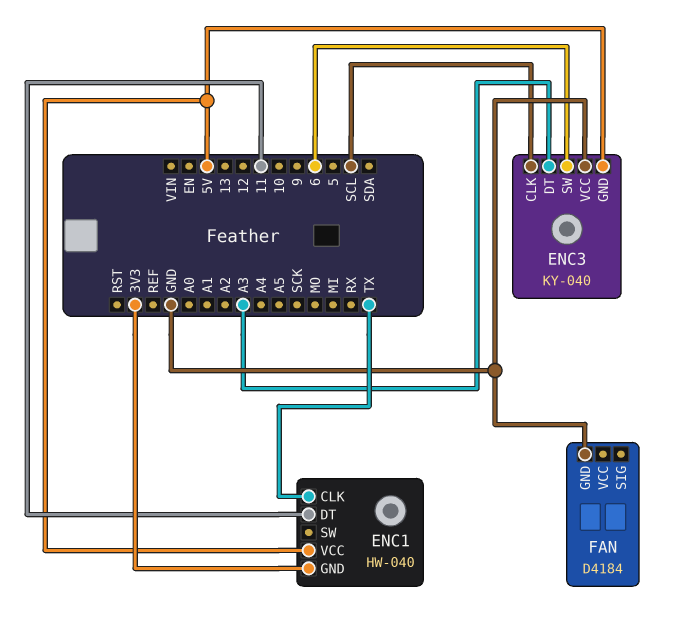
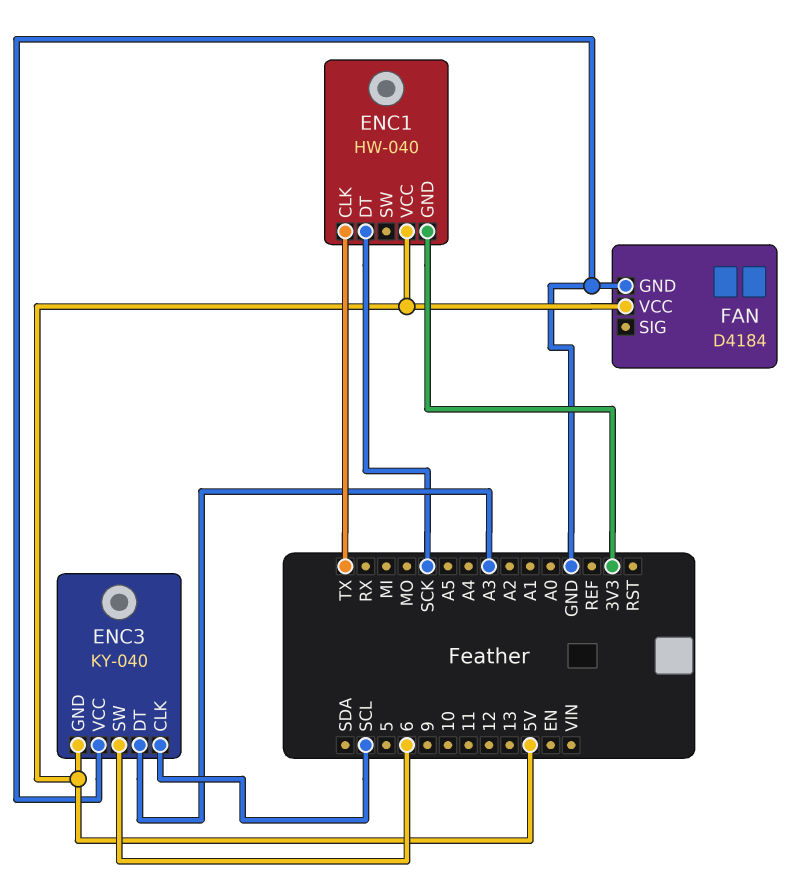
ENC1 pin DT: 11 -> SCK
FAN pin VCC: none -> 5V

